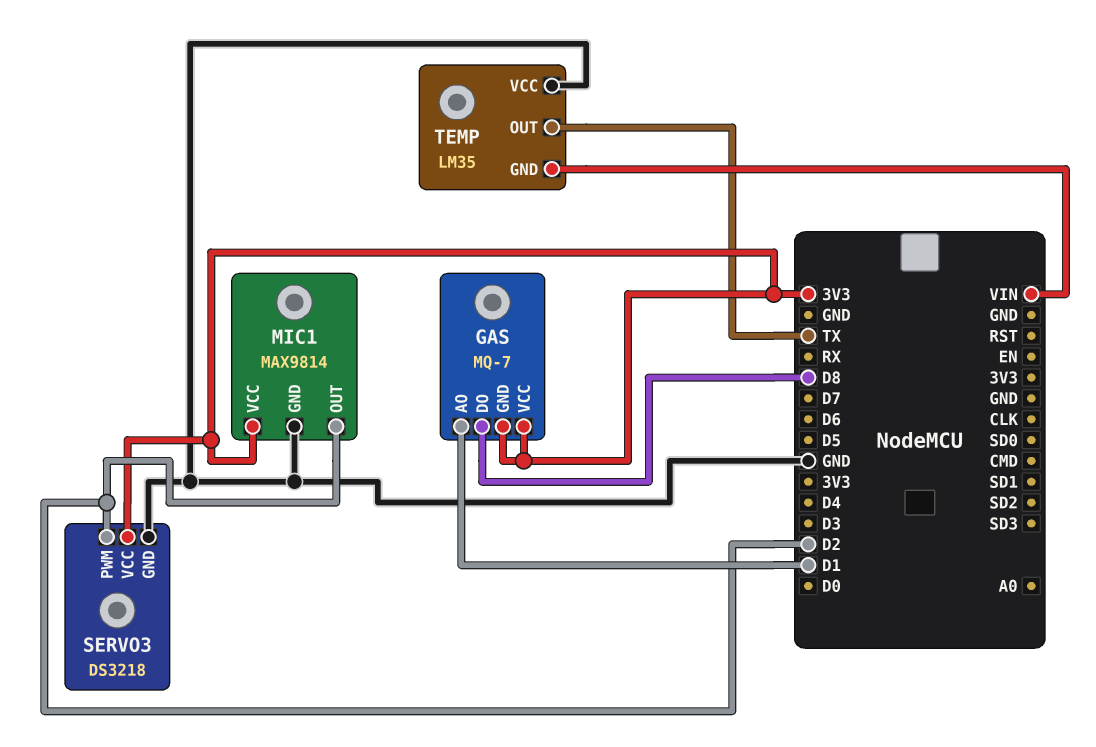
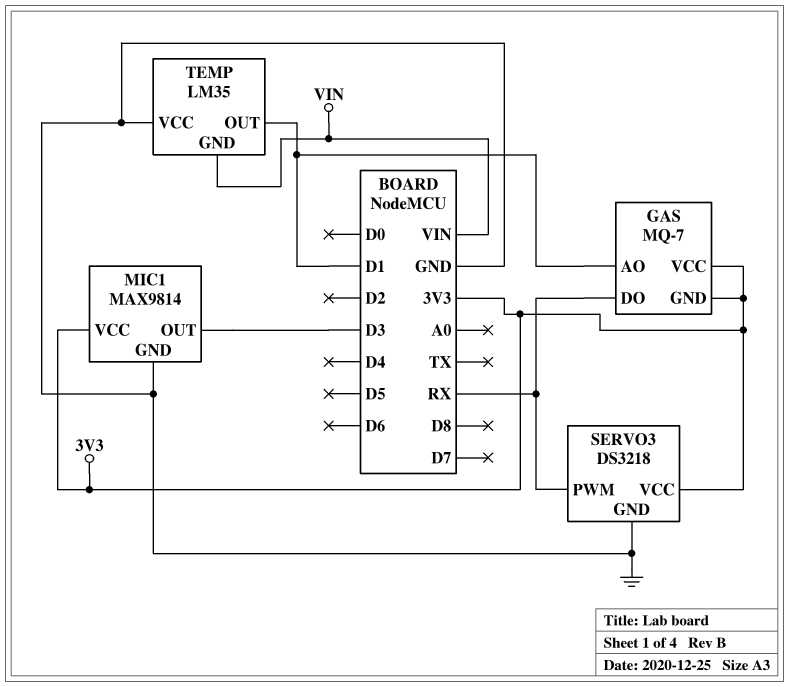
GAS pin DO: D8 -> RX
MIC1 pin OUT: D2 -> D3
SERVO3 pin PWM: D2 -> RX
TEMP pin OUT: TX -> D1

